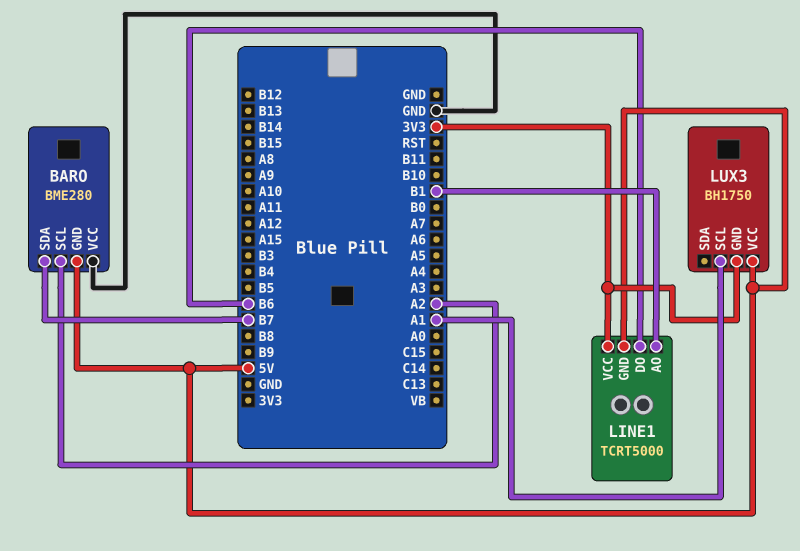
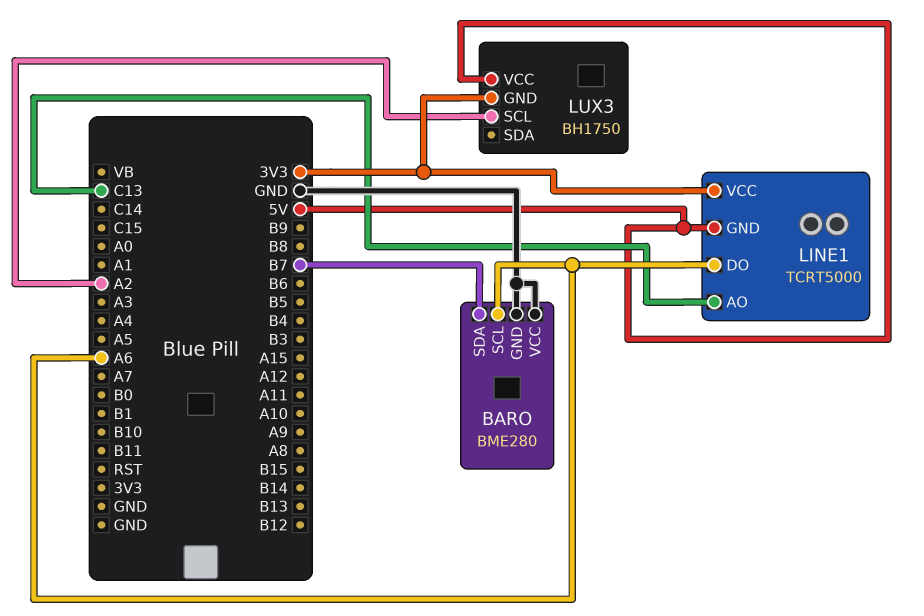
BARO pin GND: 5V -> GND
BARO pin SCL: A2 -> A6
LINE1 pin AO: B1 -> C13
LINE1 pin DO: B6 -> A6
LUX3 pin SCL: A1 -> A2

